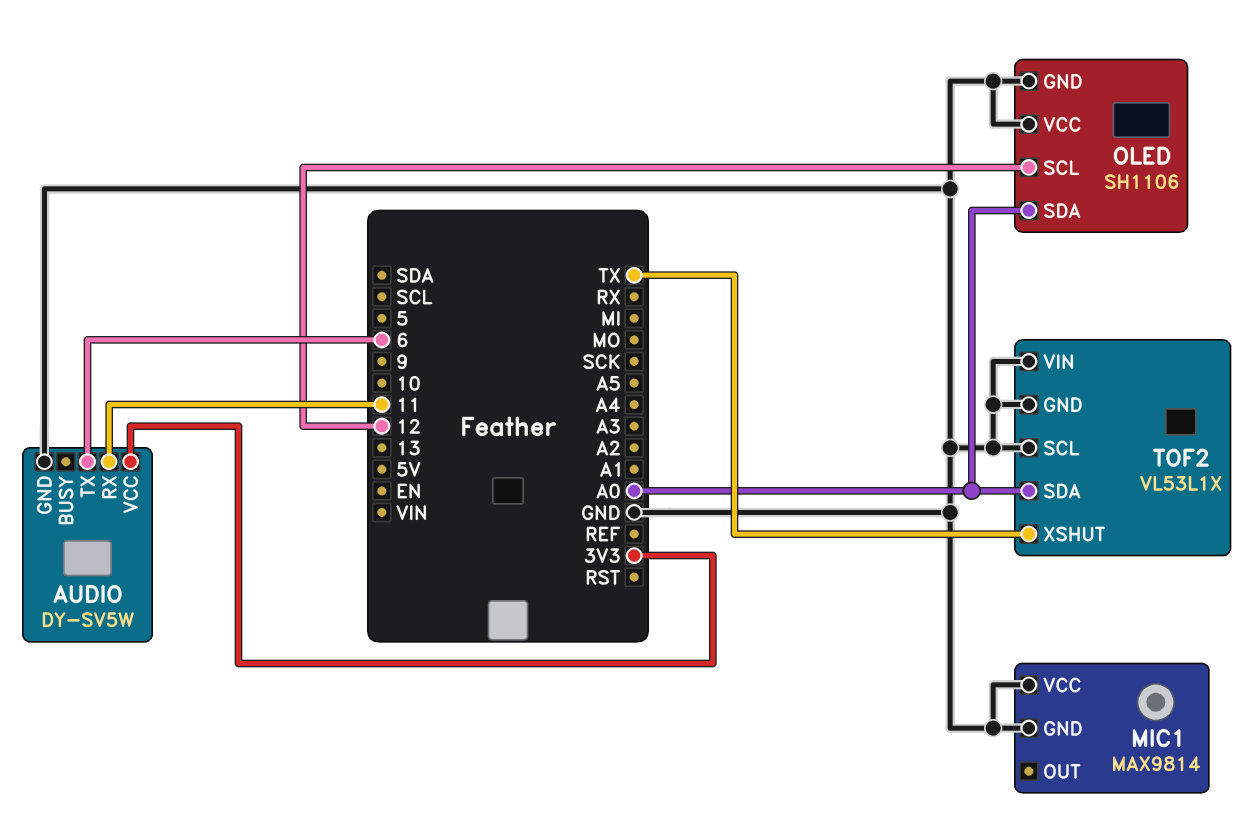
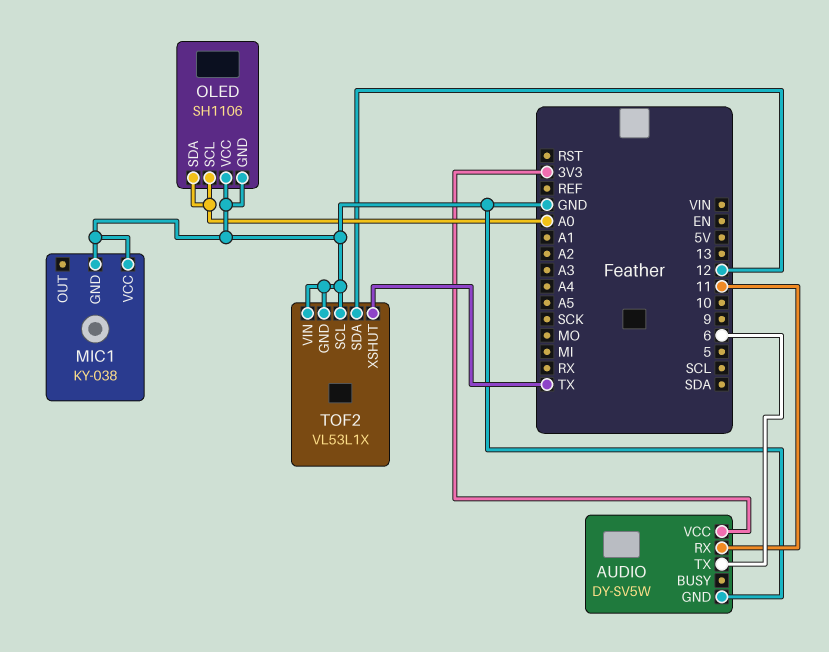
MIC1: MAX9814 -> KY-038
OLED pin SCL: 12 -> A0
TOF2 pin SDA: A0 -> 12

